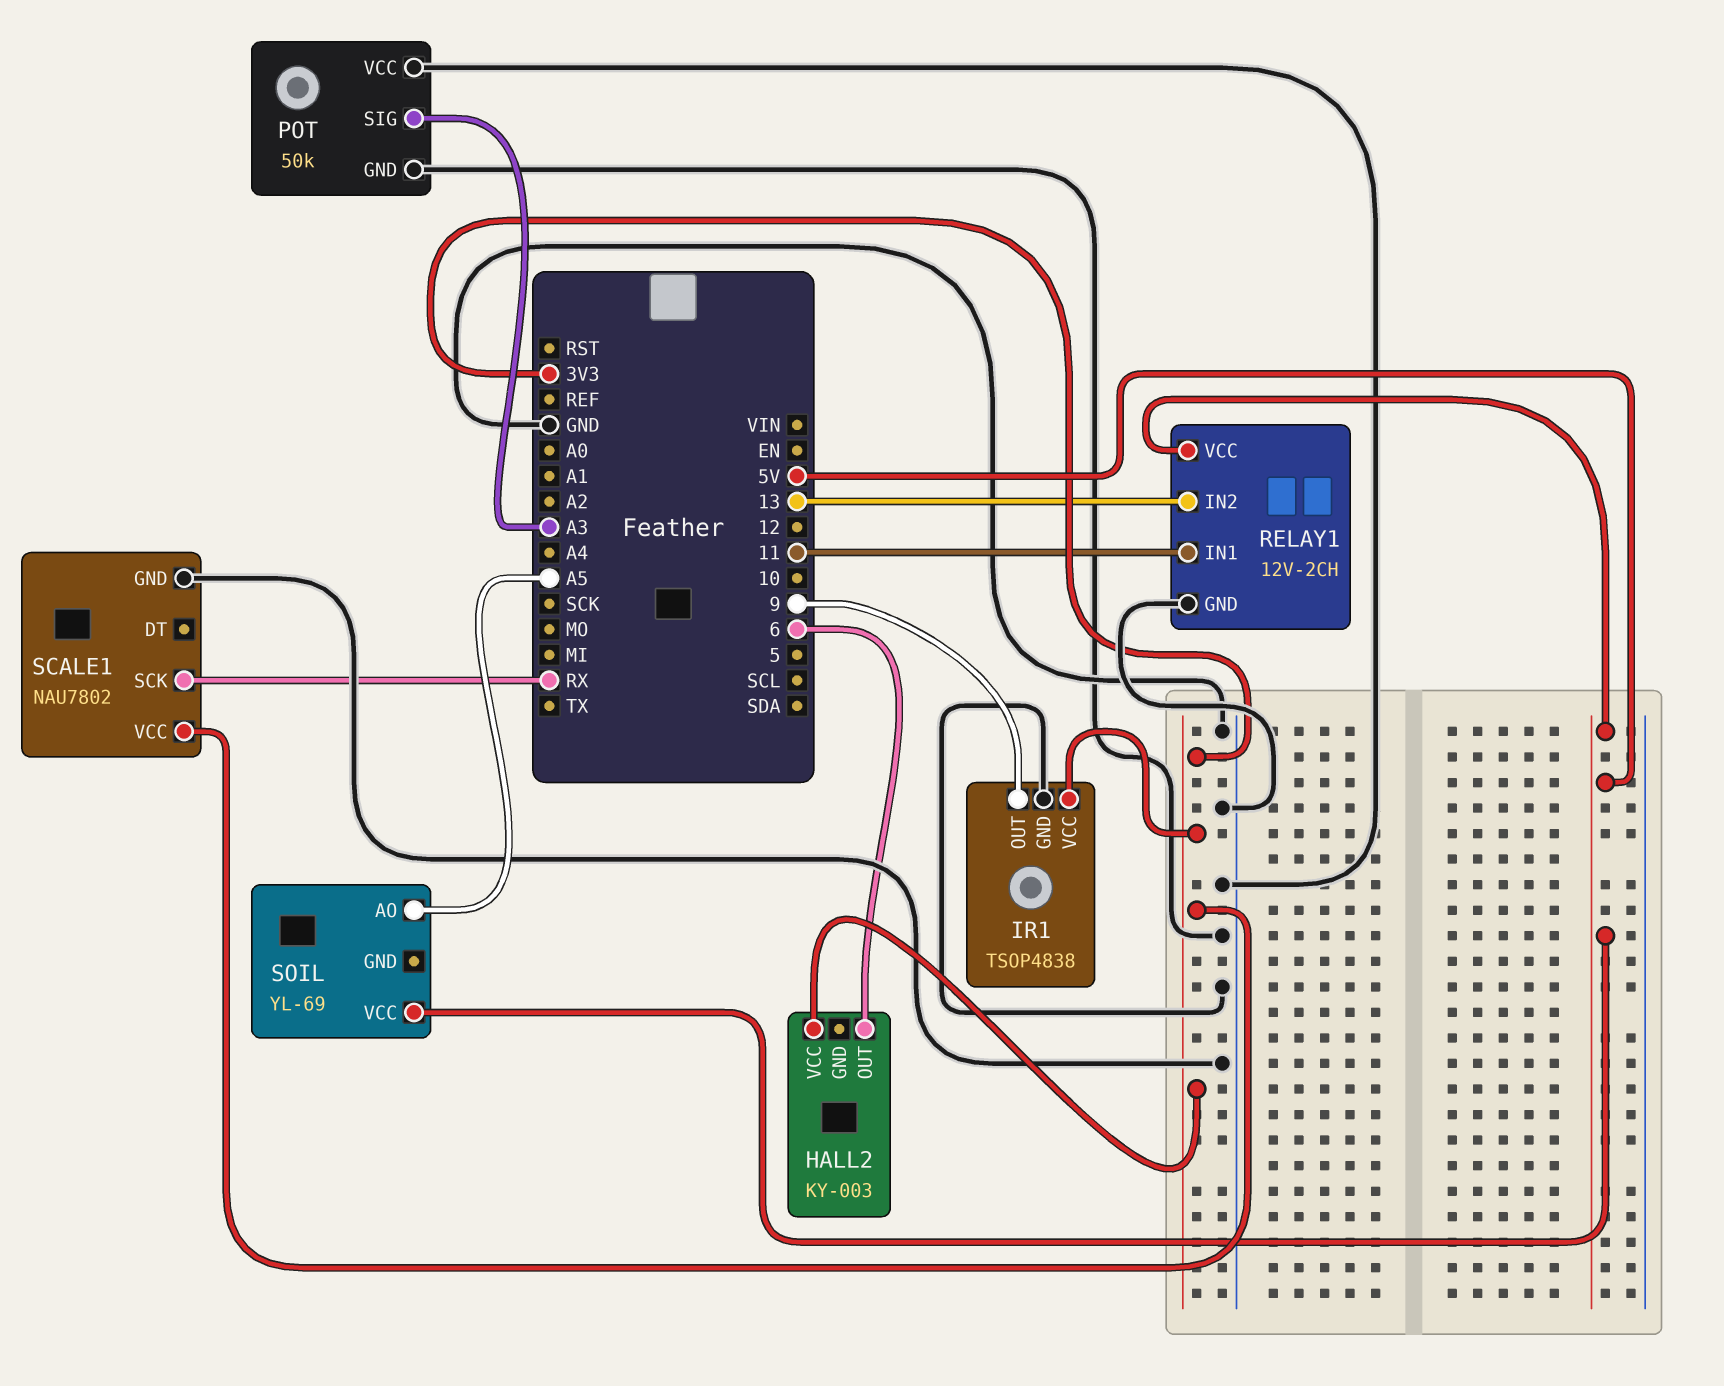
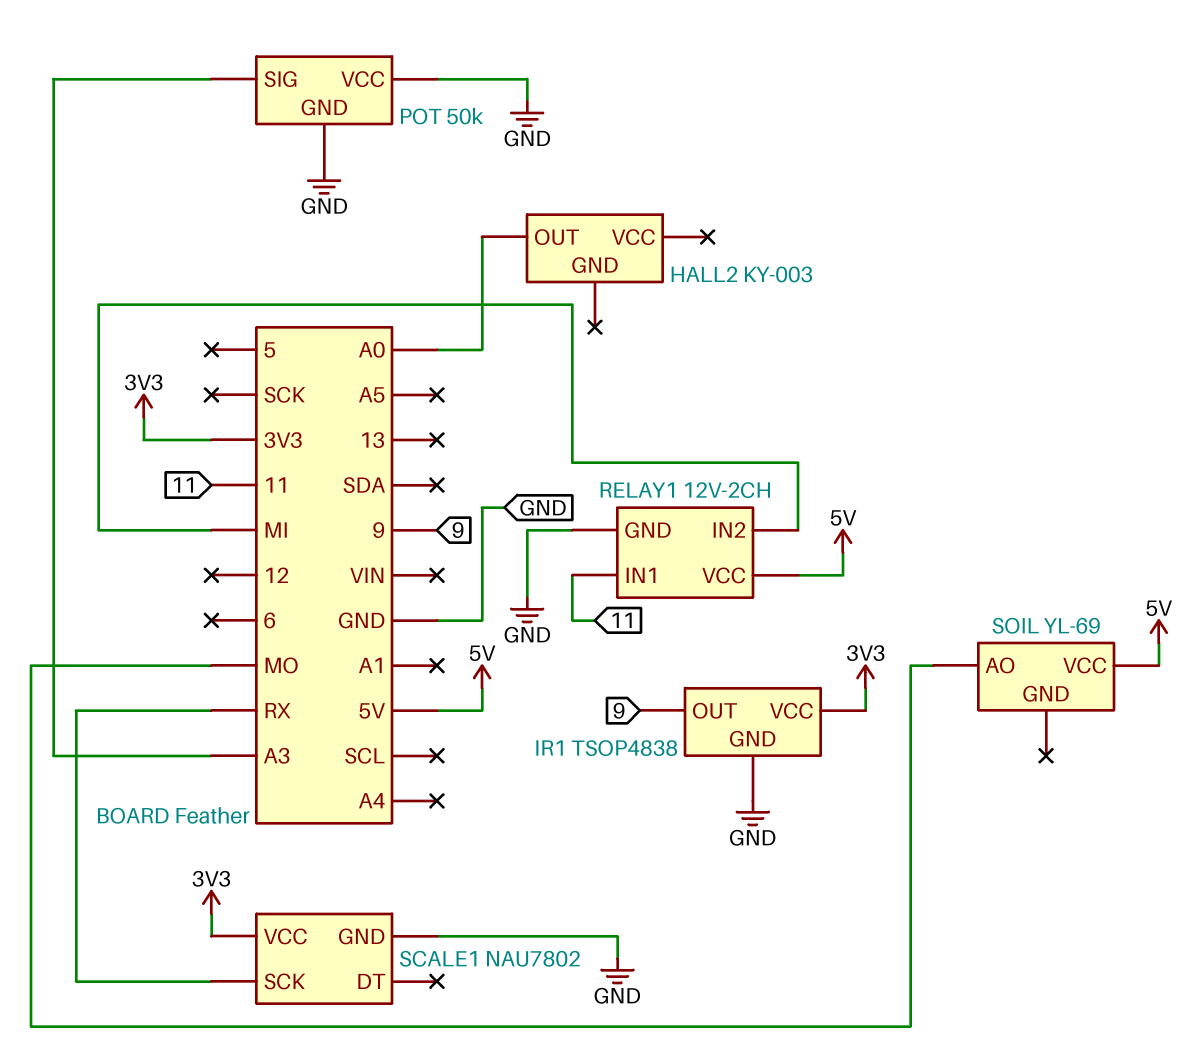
HALL2 pin OUT: 6 -> A0
HALL2 pin VCC: 3V3 -> none
RELAY1 pin IN2: 13 -> MI
SOIL pin AO: A5 -> MO

